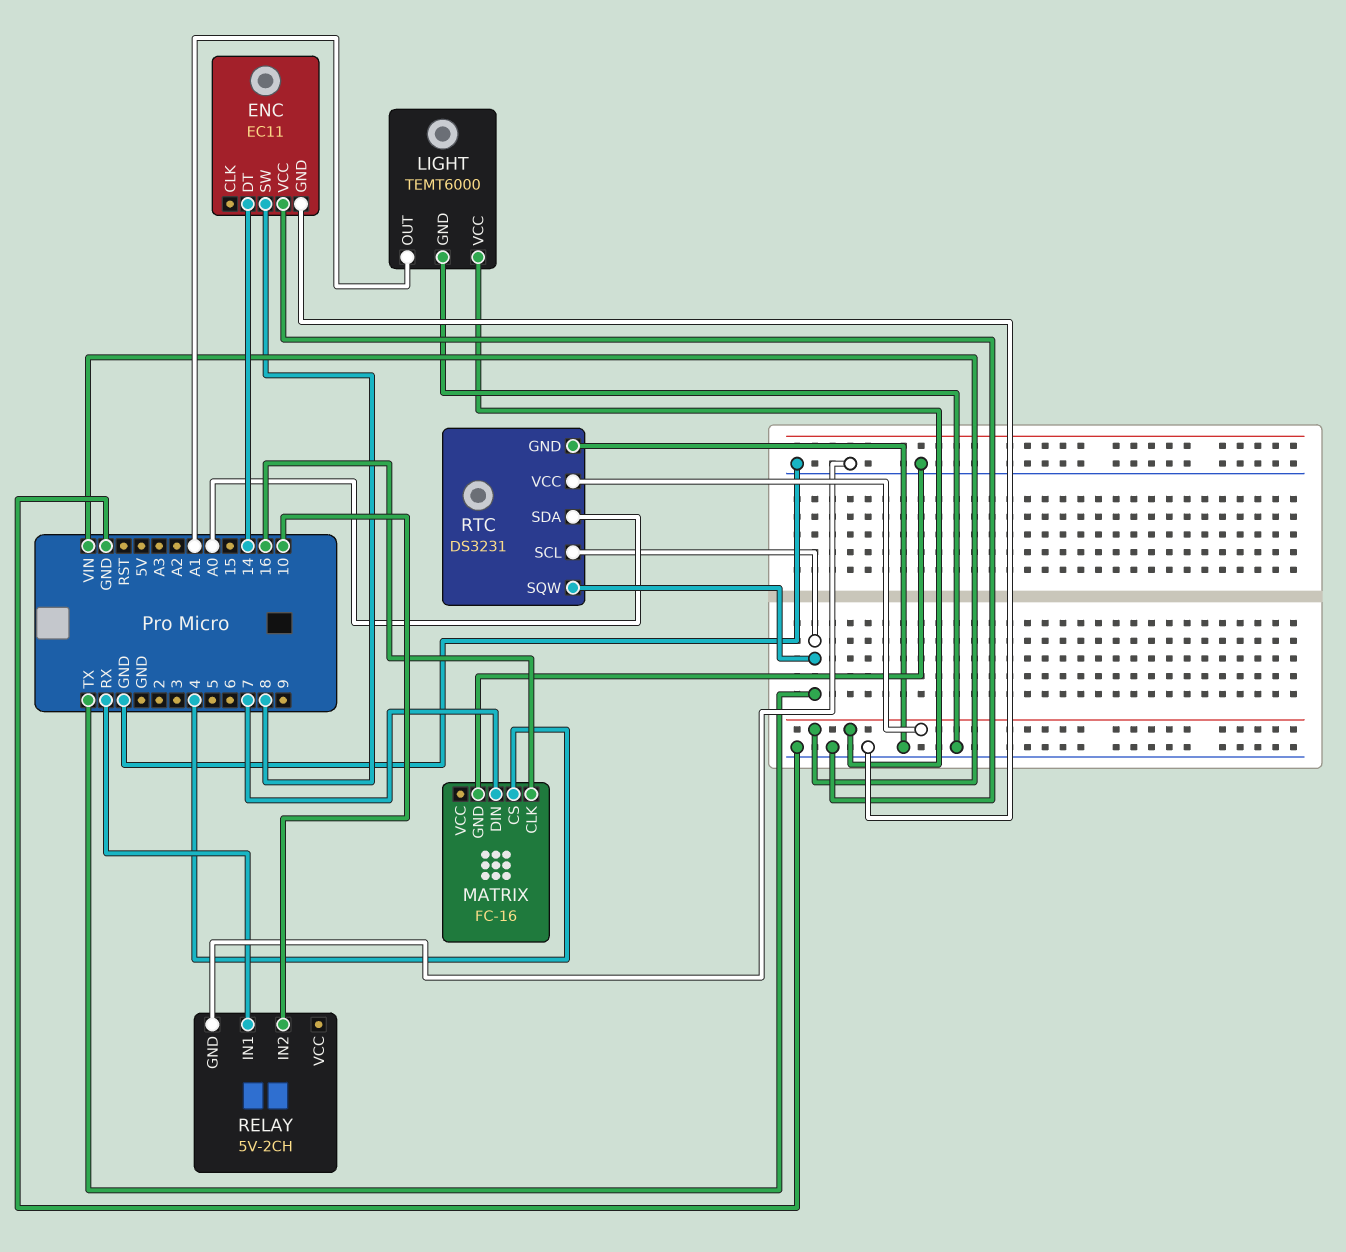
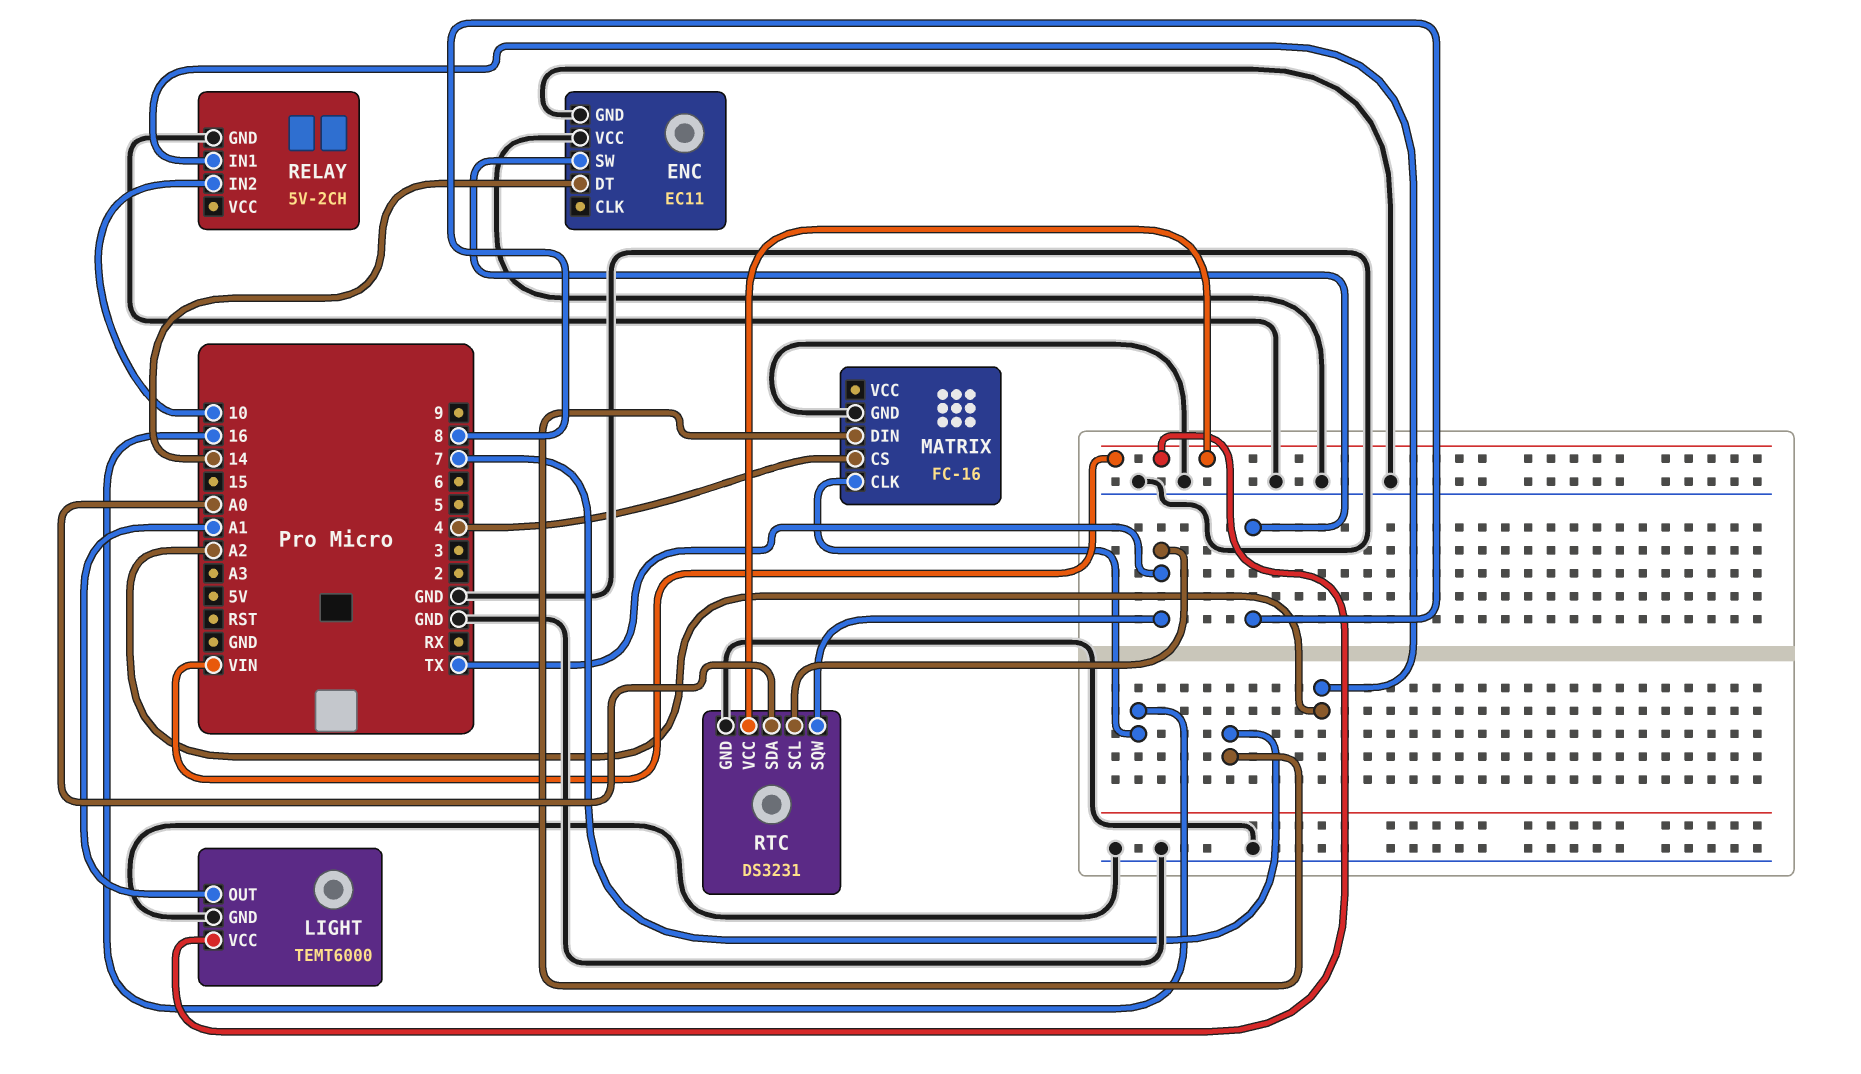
RELAY pin IN1: RX -> A2

